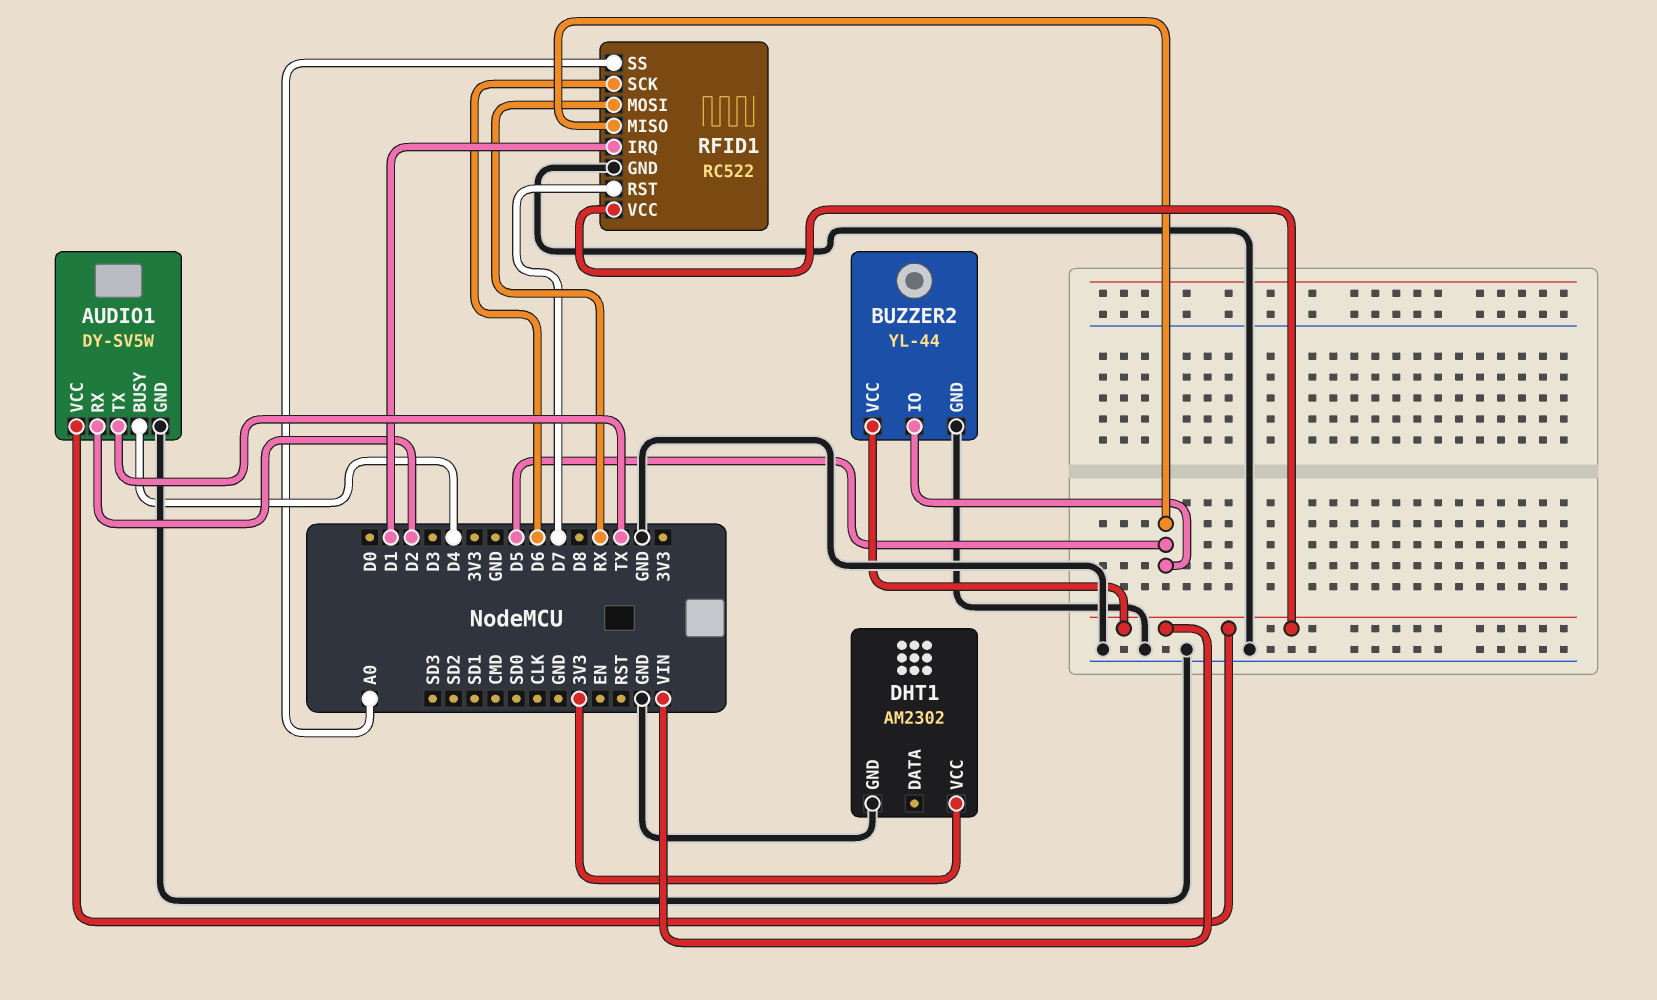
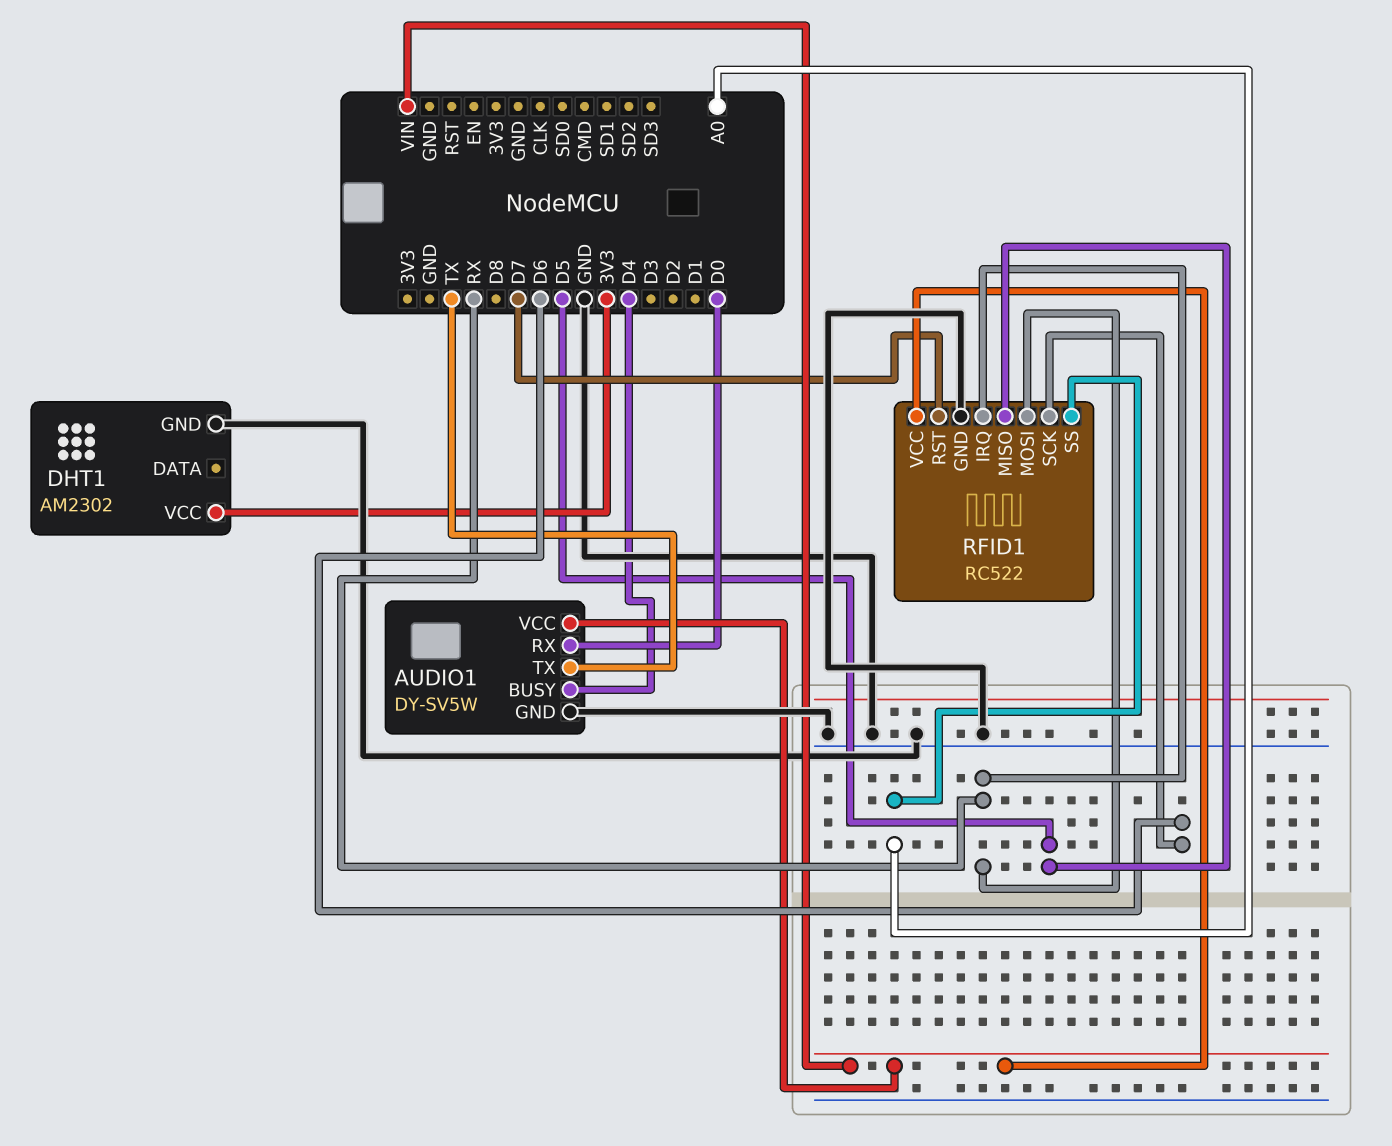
AUDIO1 pin RX: D2 -> D0
BUZZER2: YL-44 -> none
BUZZER2 pin GND: GND -> none
BUZZER2 pin IO: D5 -> none
BUZZER2 pin VCC: VIN -> none
RFID1 pin IRQ: D1 -> RX

